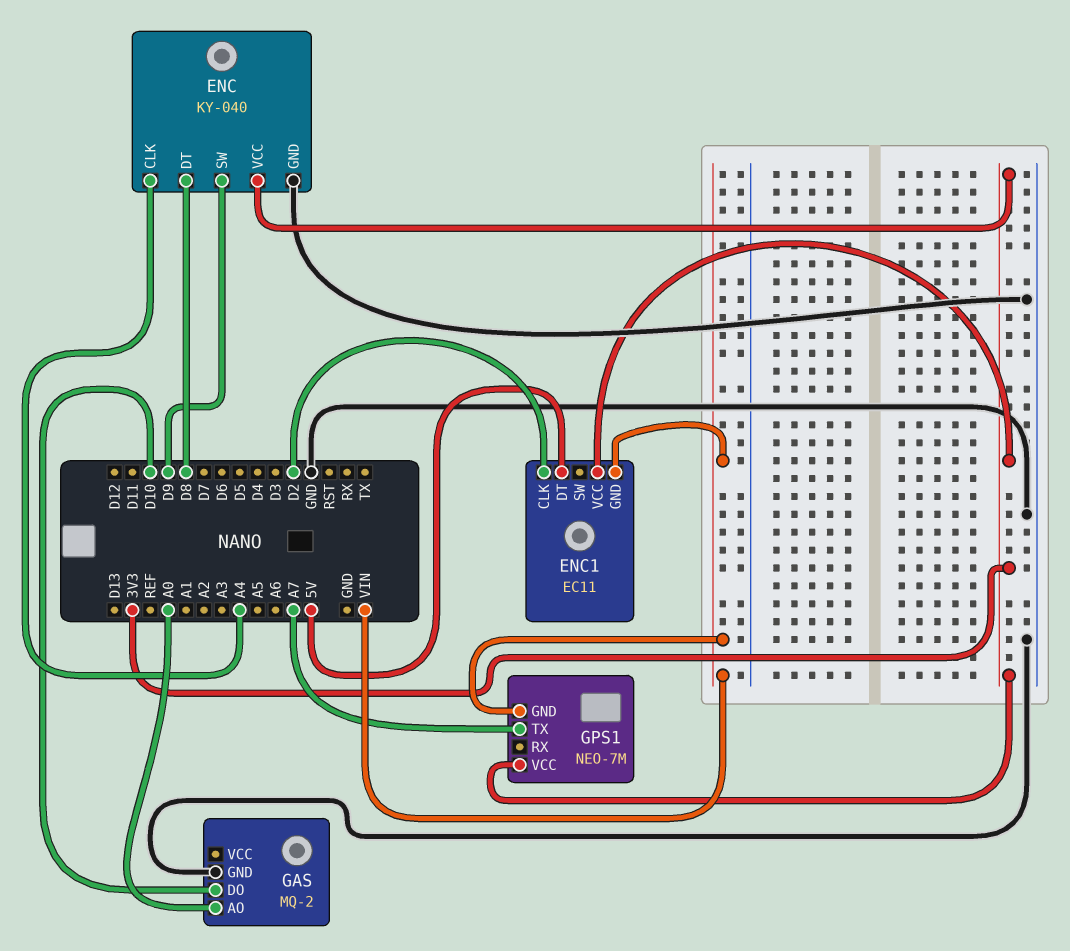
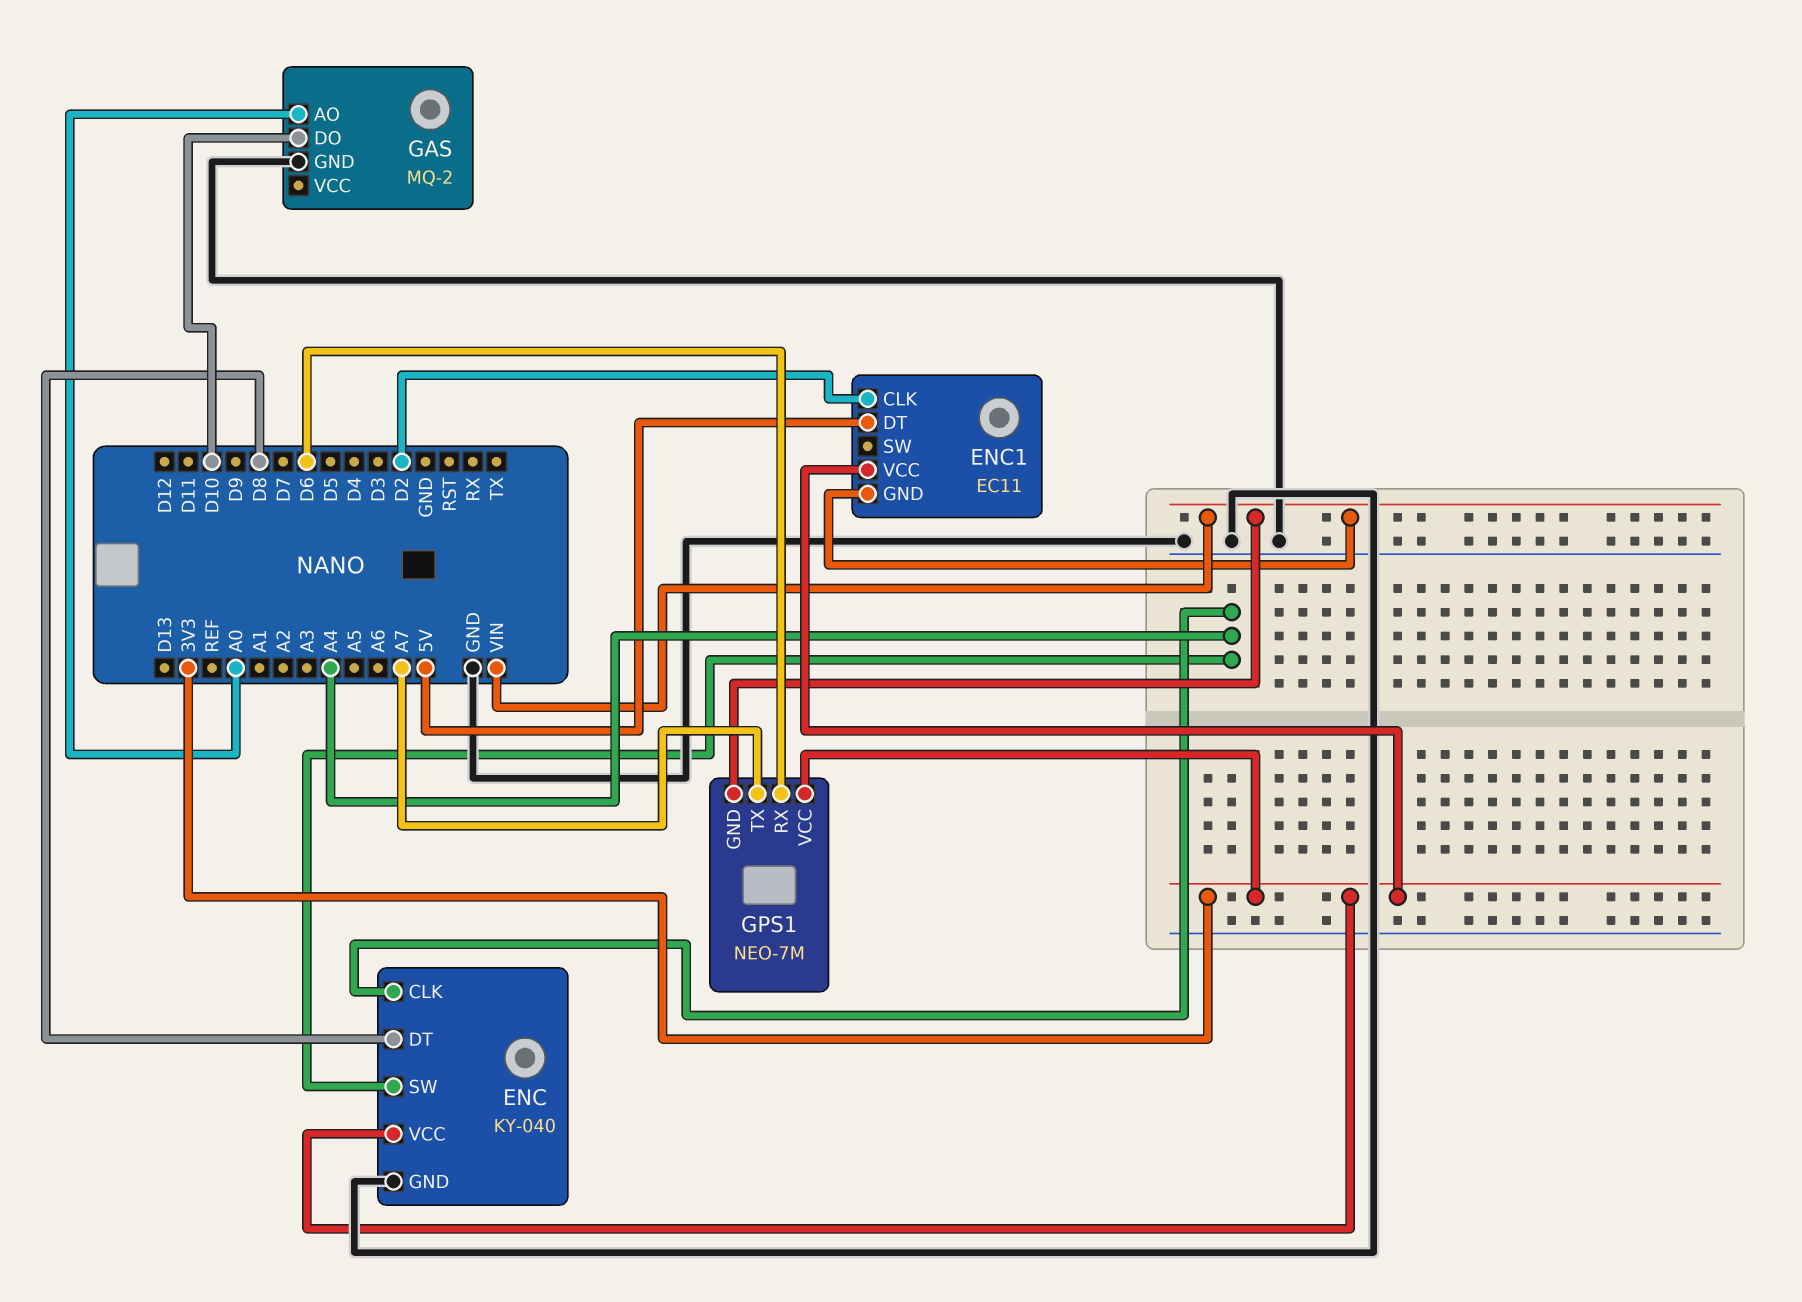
ENC pin SW: D9 -> A4
GPS1 pin RX: none -> D6

